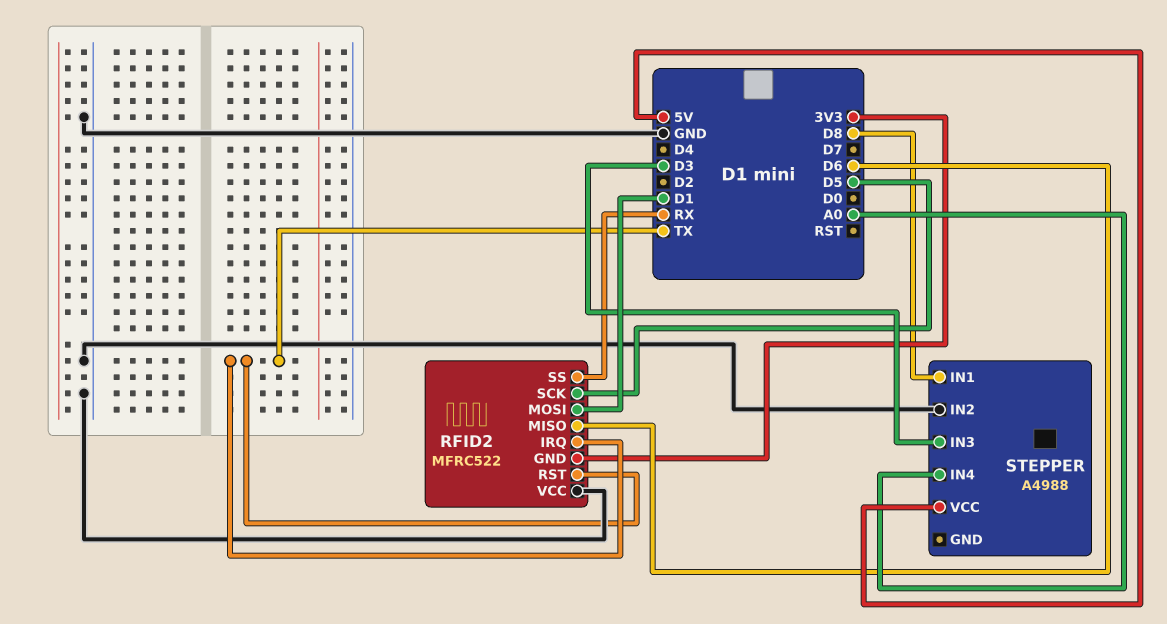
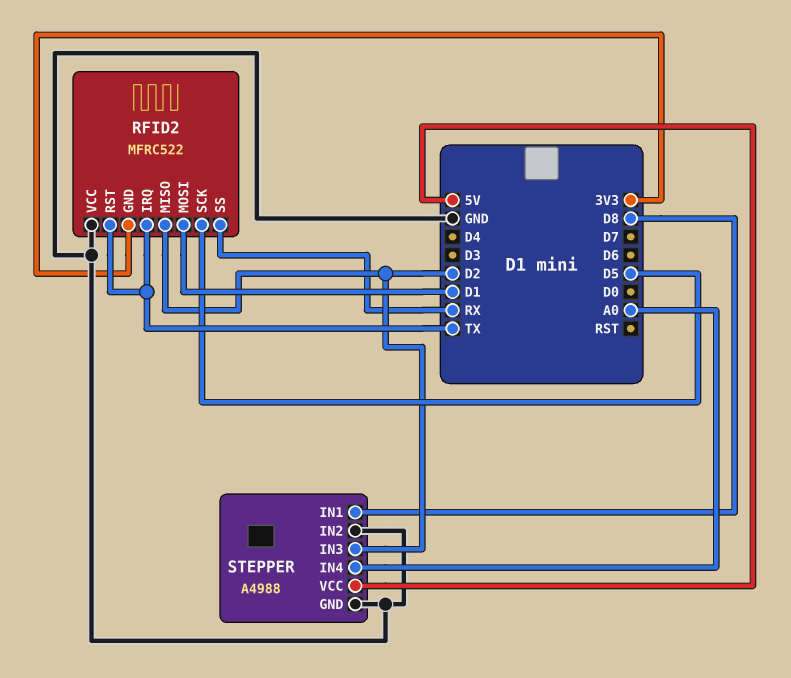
RFID2 pin MISO: D6 -> D2
STEPPER pin GND: none -> GND
STEPPER pin IN3: D3 -> D2

